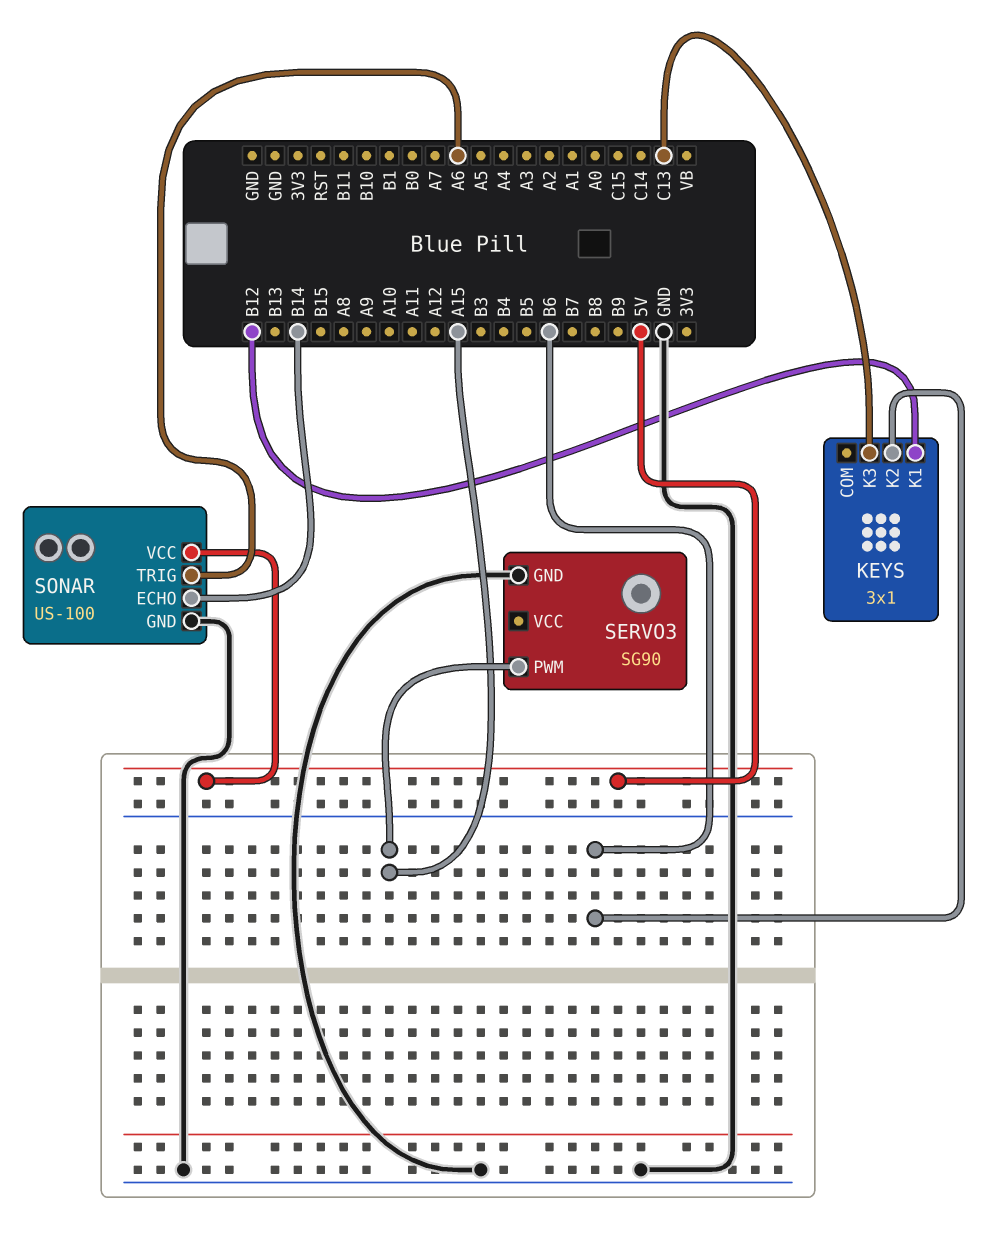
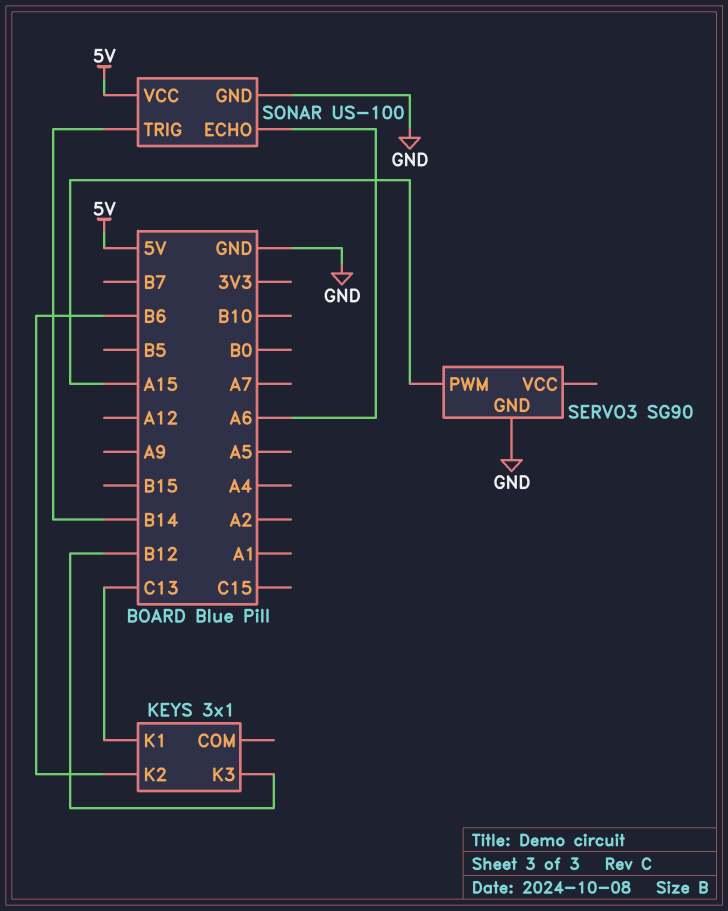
KEYS pin K1: B12 -> C13
KEYS pin K3: C13 -> B12
SONAR pin ECHO: B14 -> A6
SONAR pin TRIG: A6 -> B14

